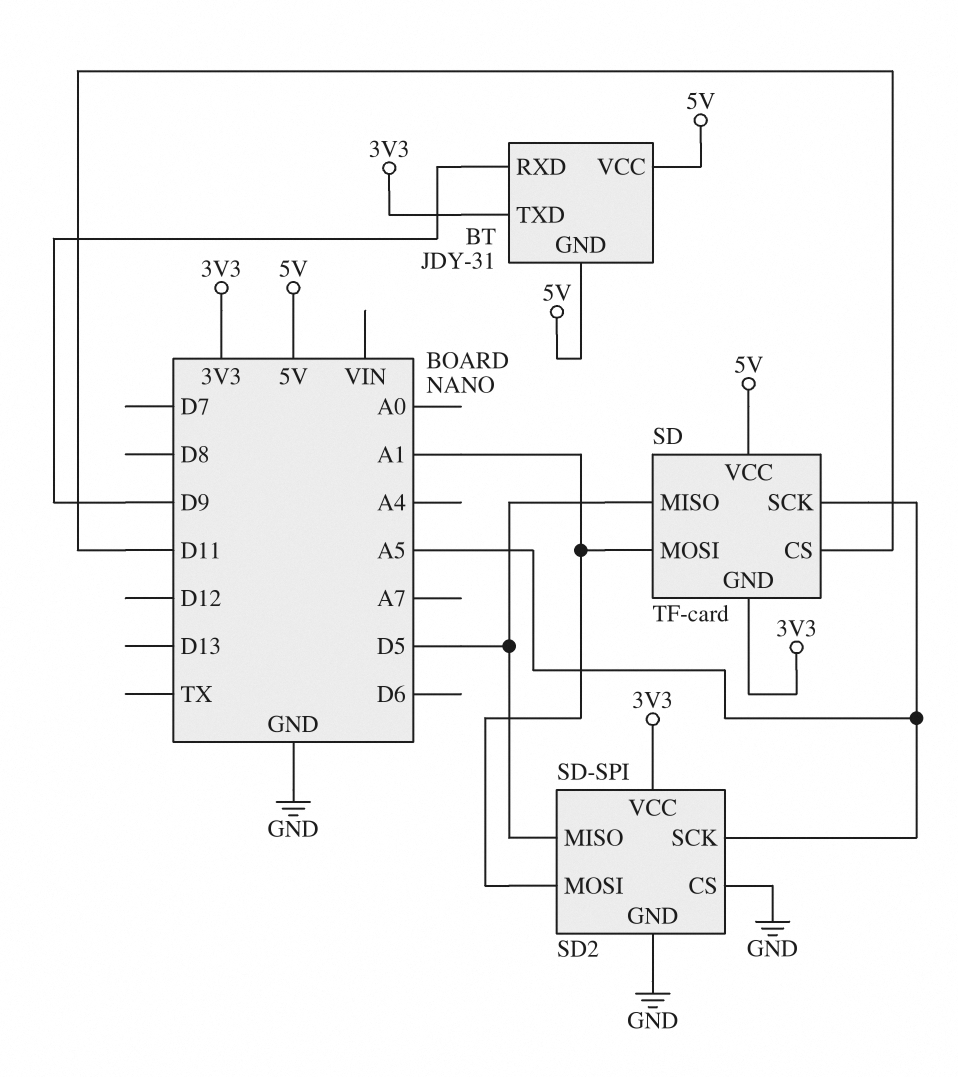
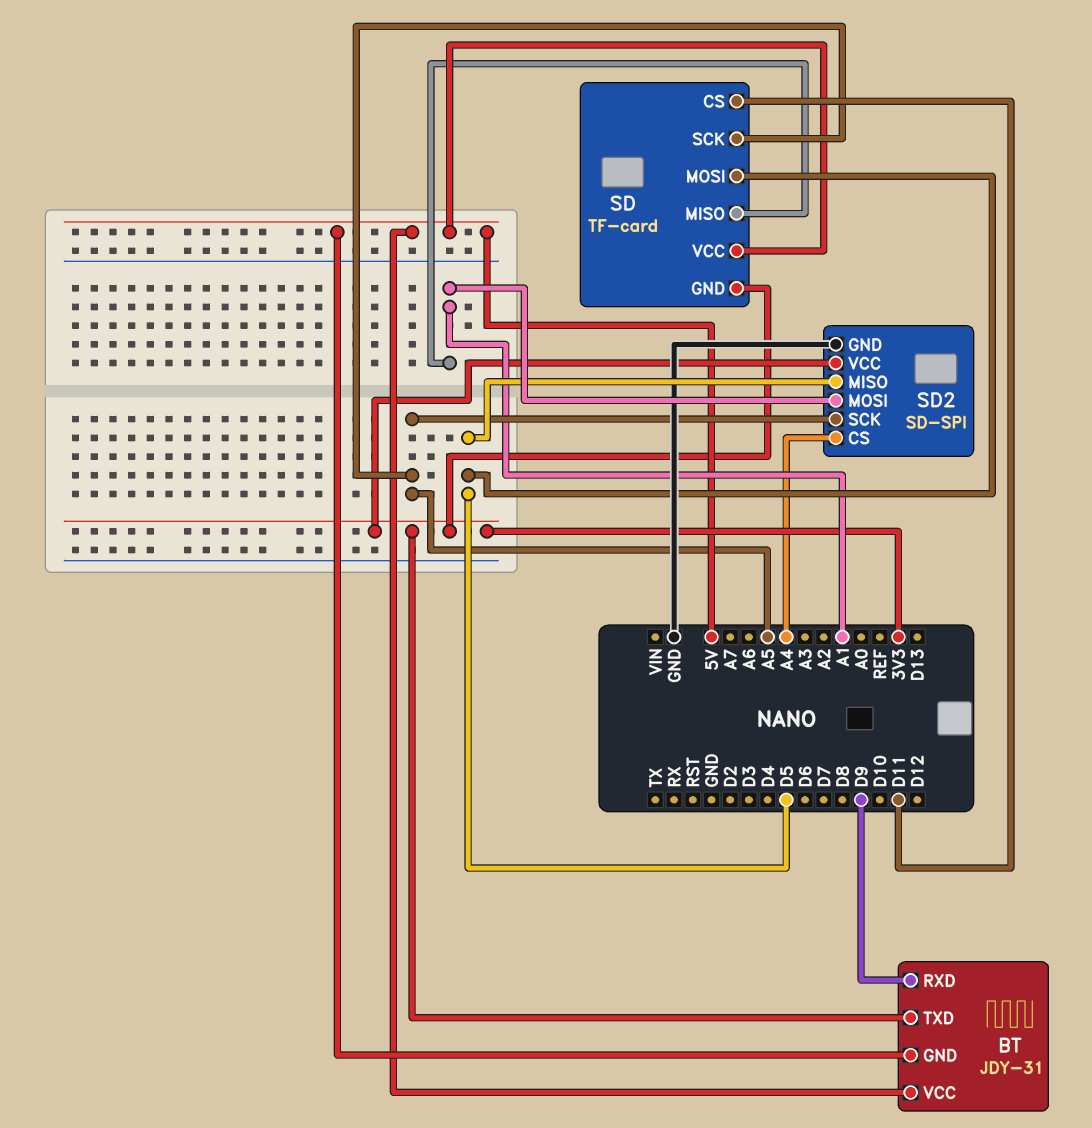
SD pin MISO: D5 -> A1
SD pin MOSI: A1 -> D5
SD2 pin CS: GND -> A4

